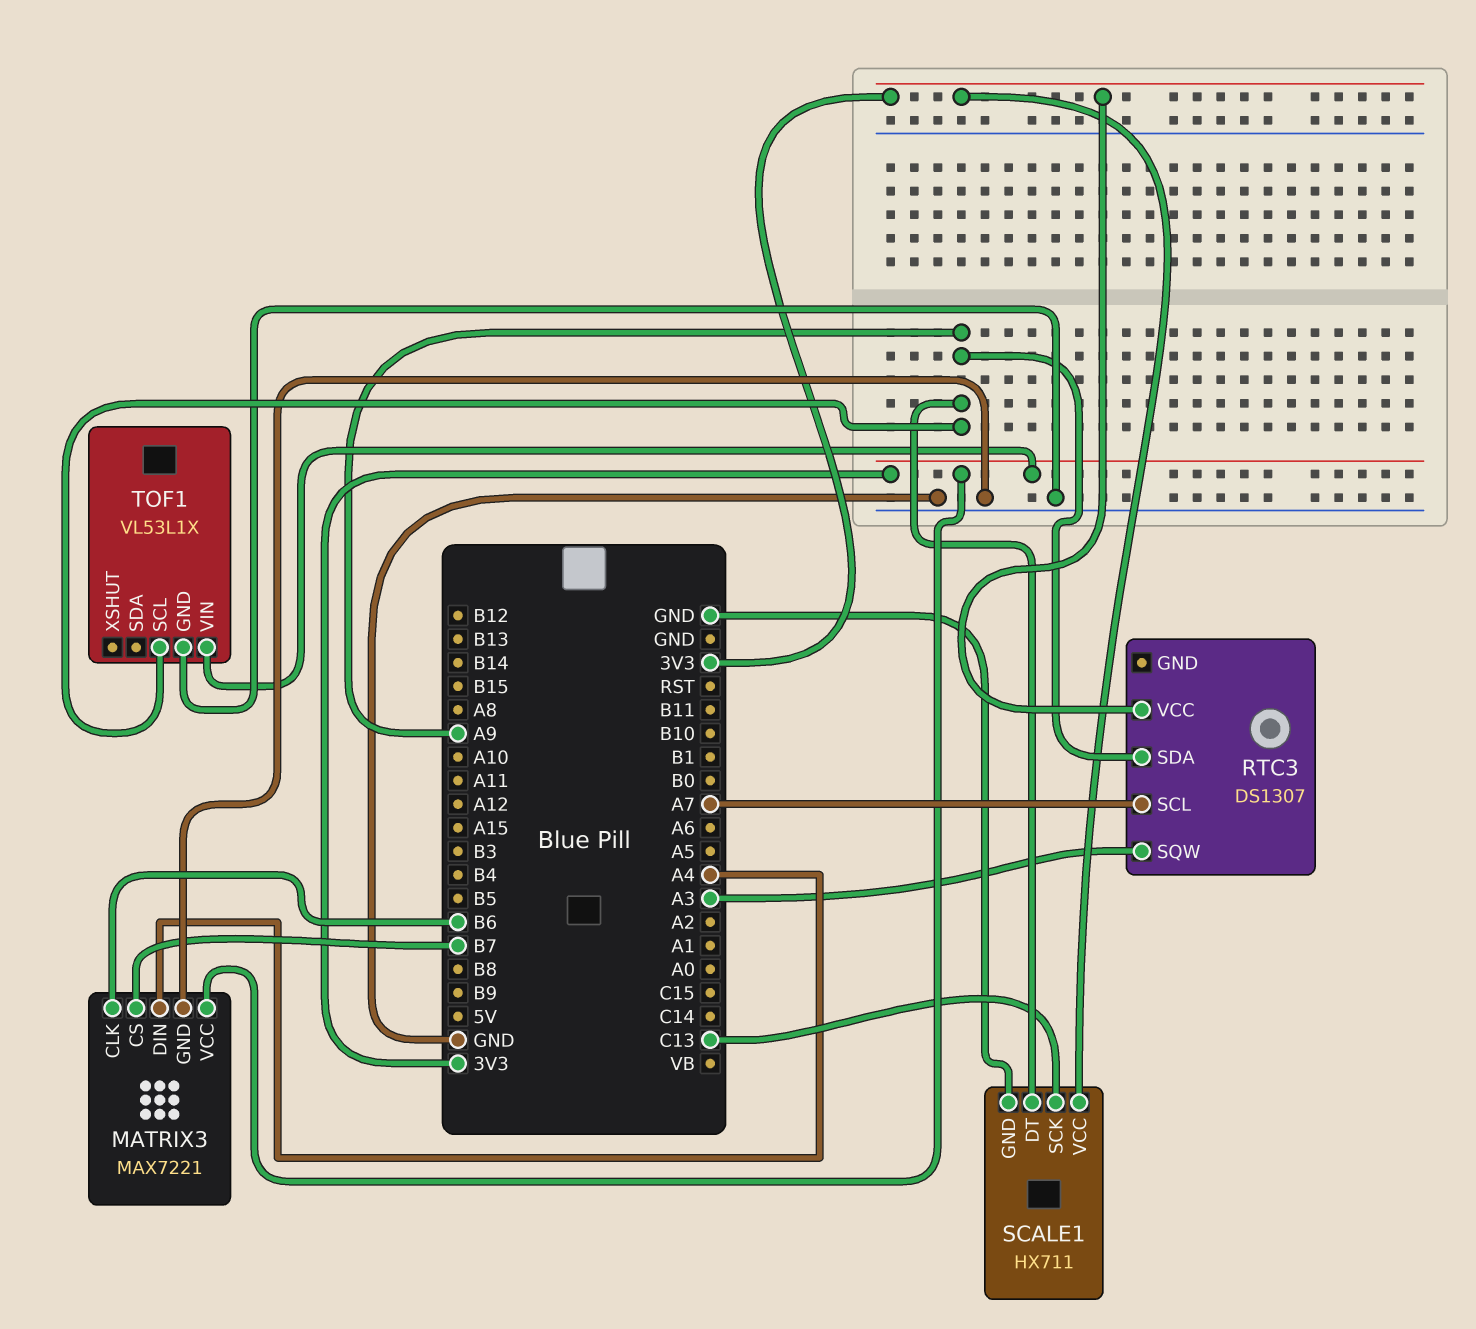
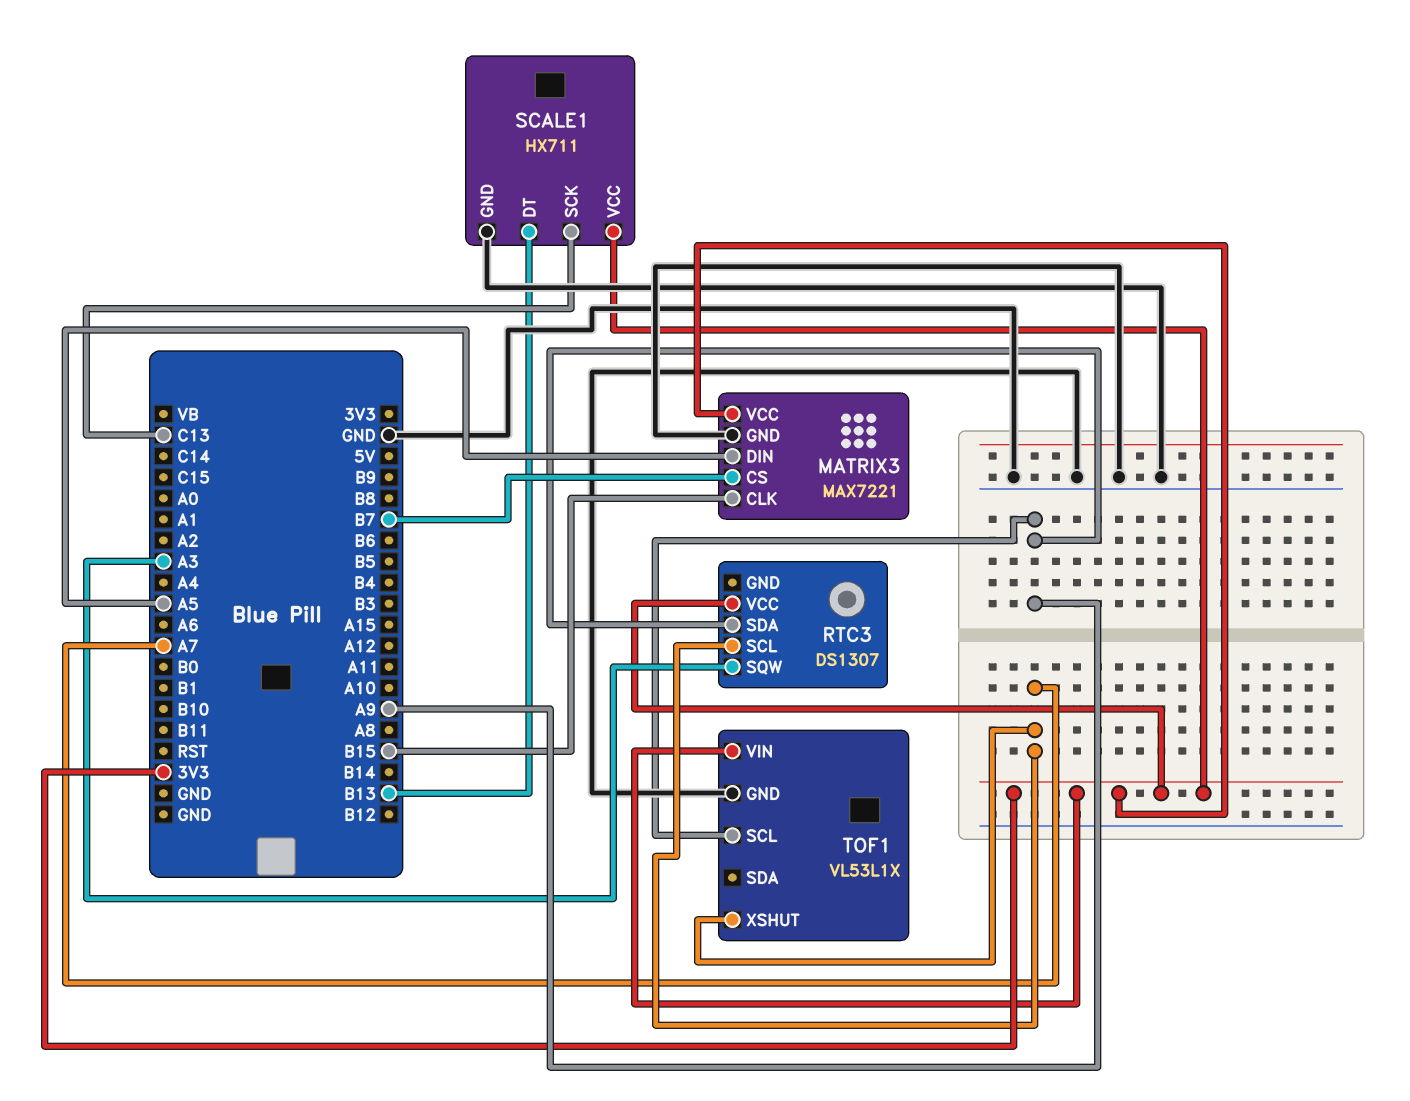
MATRIX3 pin CLK: B6 -> B15
MATRIX3 pin DIN: A4 -> A5
SCALE1 pin DT: A9 -> B13
TOF1 pin XSHUT: none -> A7

